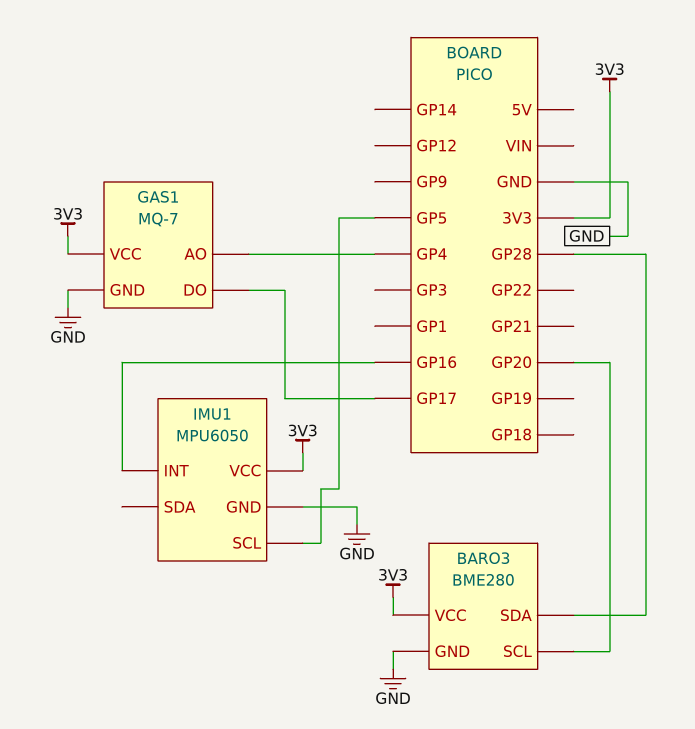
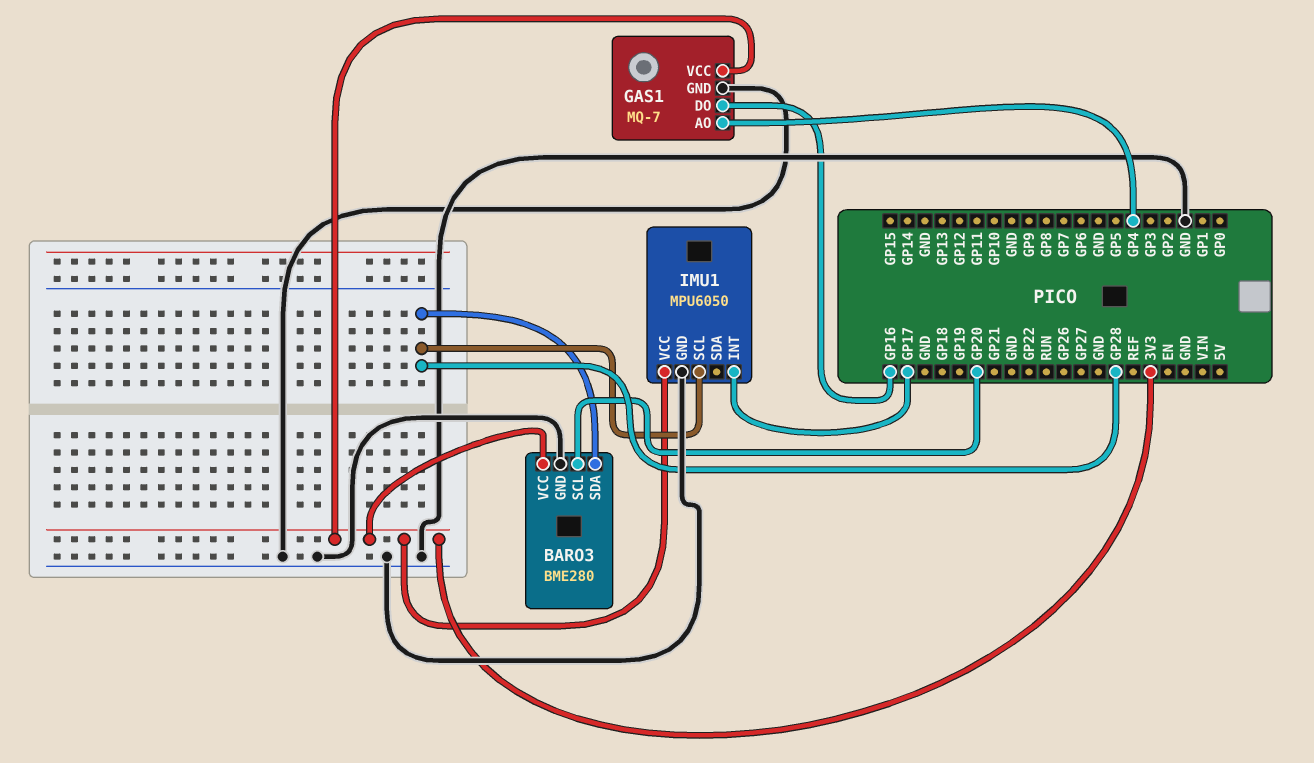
GAS1 pin DO: GP17 -> GP16
IMU1 pin INT: GP16 -> GP17
IMU1 pin SCL: GP5 -> GP28

